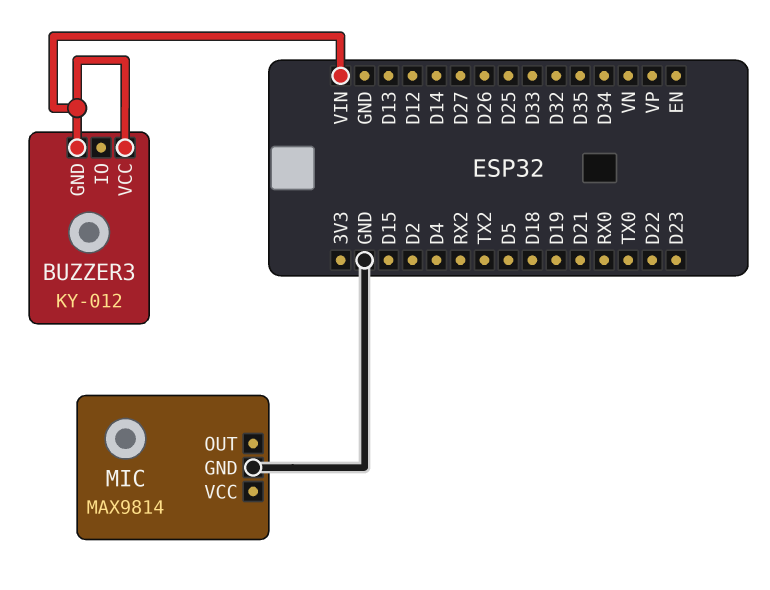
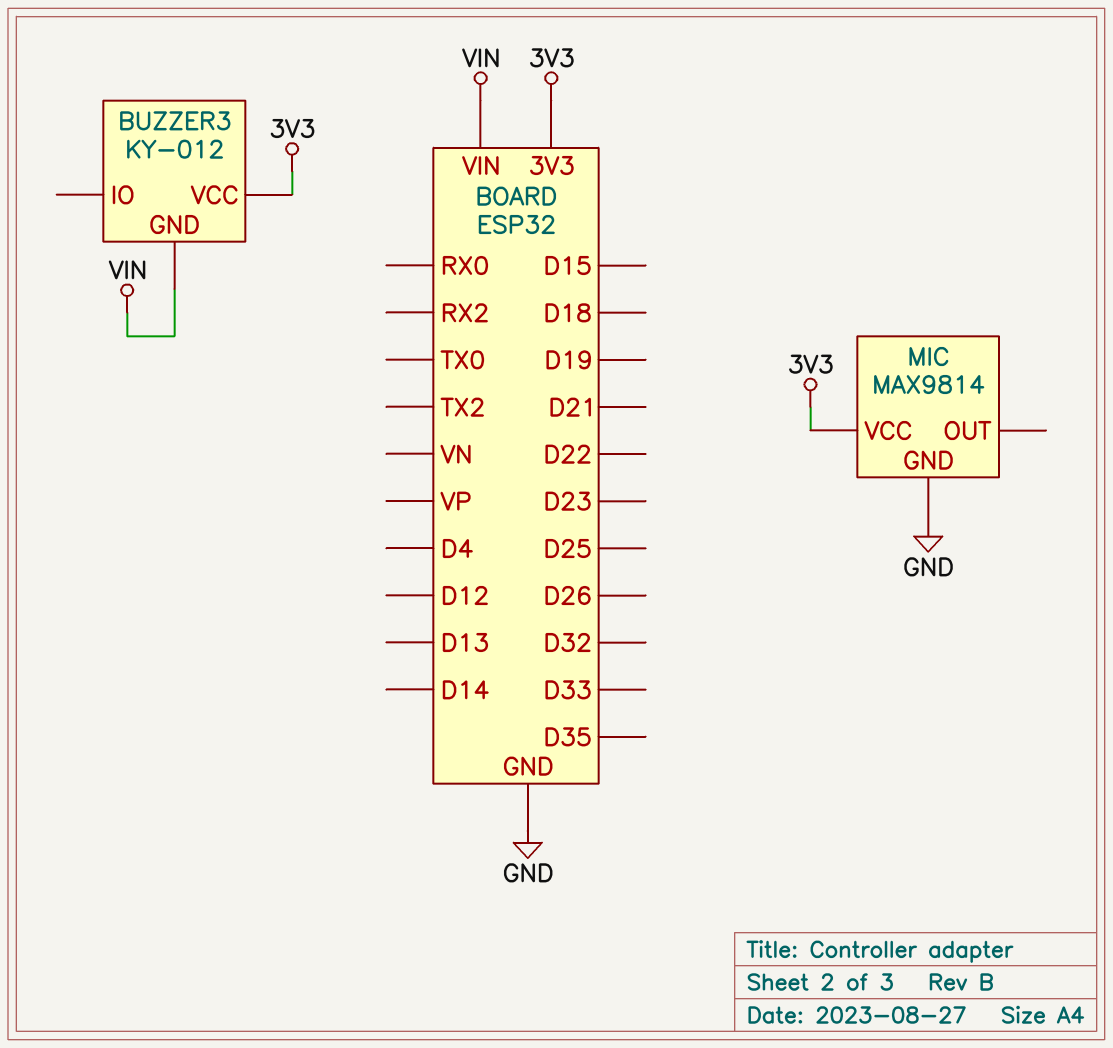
BUZZER3 pin VCC: VIN -> 3V3
MIC pin VCC: none -> 3V3

